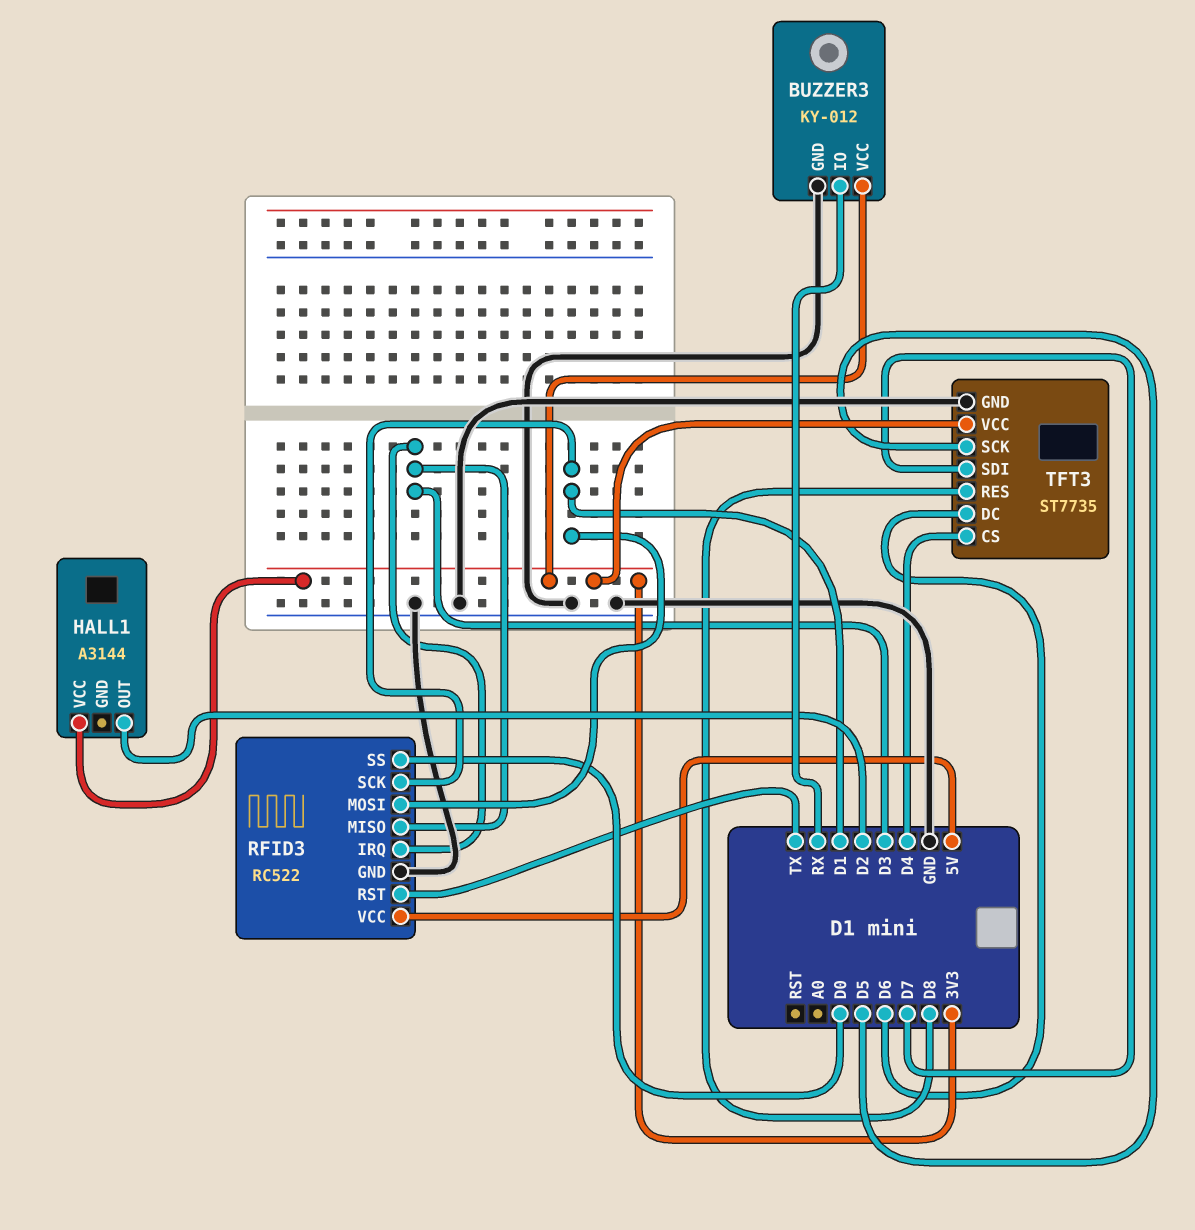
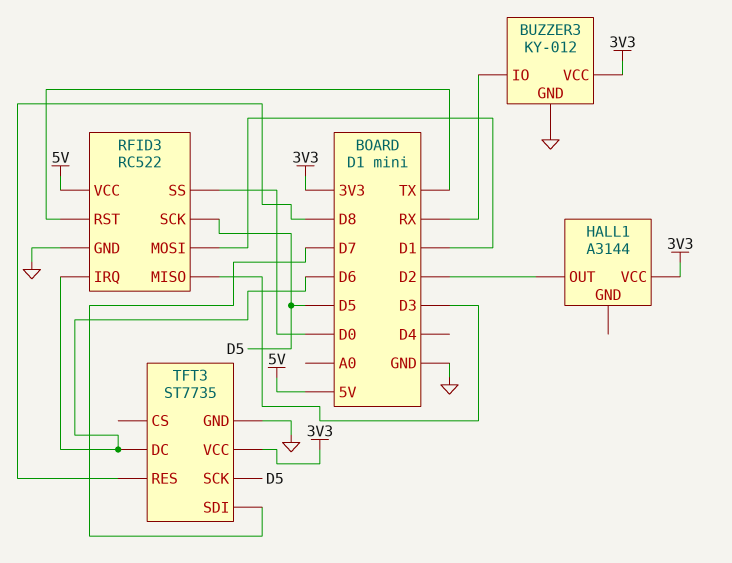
RFID3 pin IRQ: D3 -> D6
RFID3 pin SCK: D1 -> D5
TFT3 pin CS: D4 -> none

